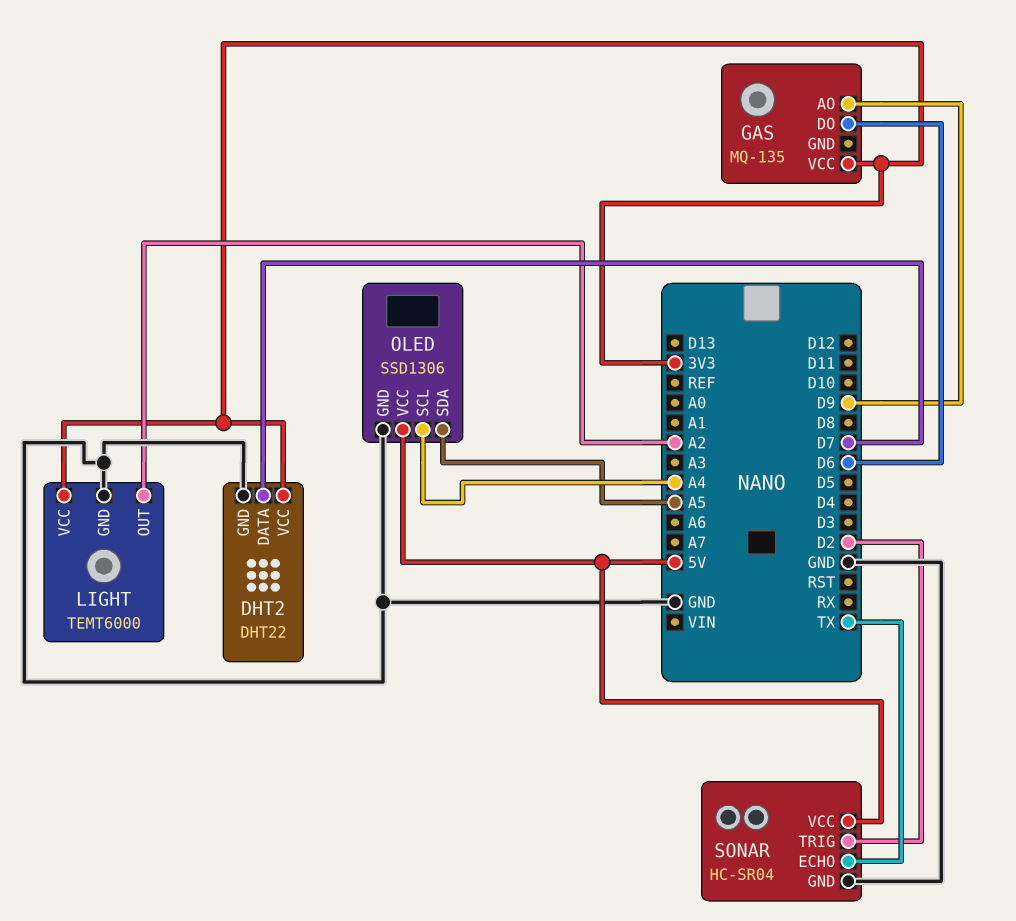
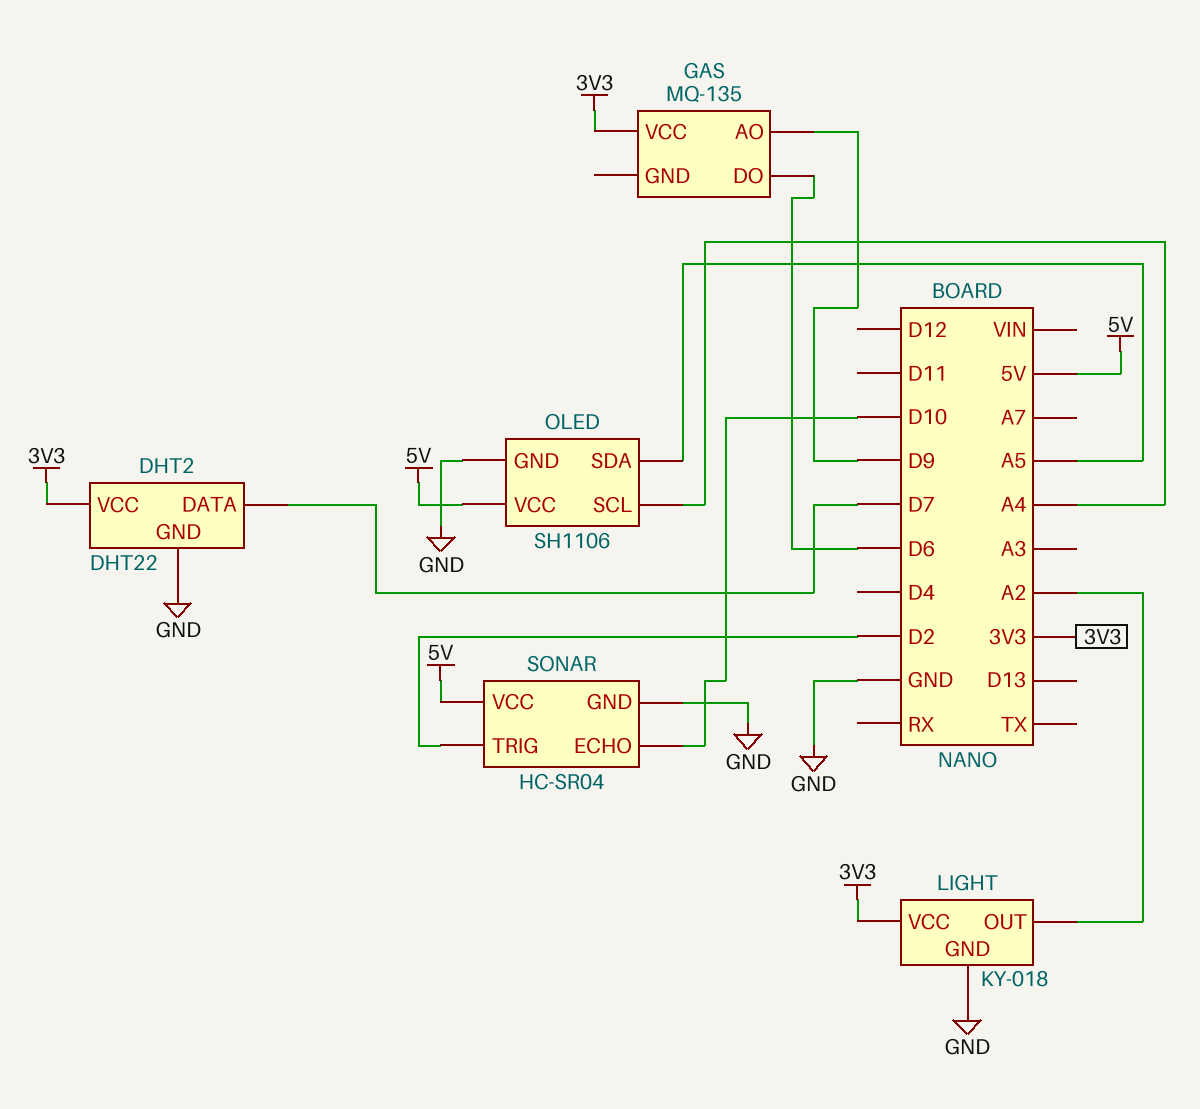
LIGHT: TEMT6000 -> KY-018
OLED: SSD1306 -> SH1106
SONAR pin ECHO: TX -> D10

